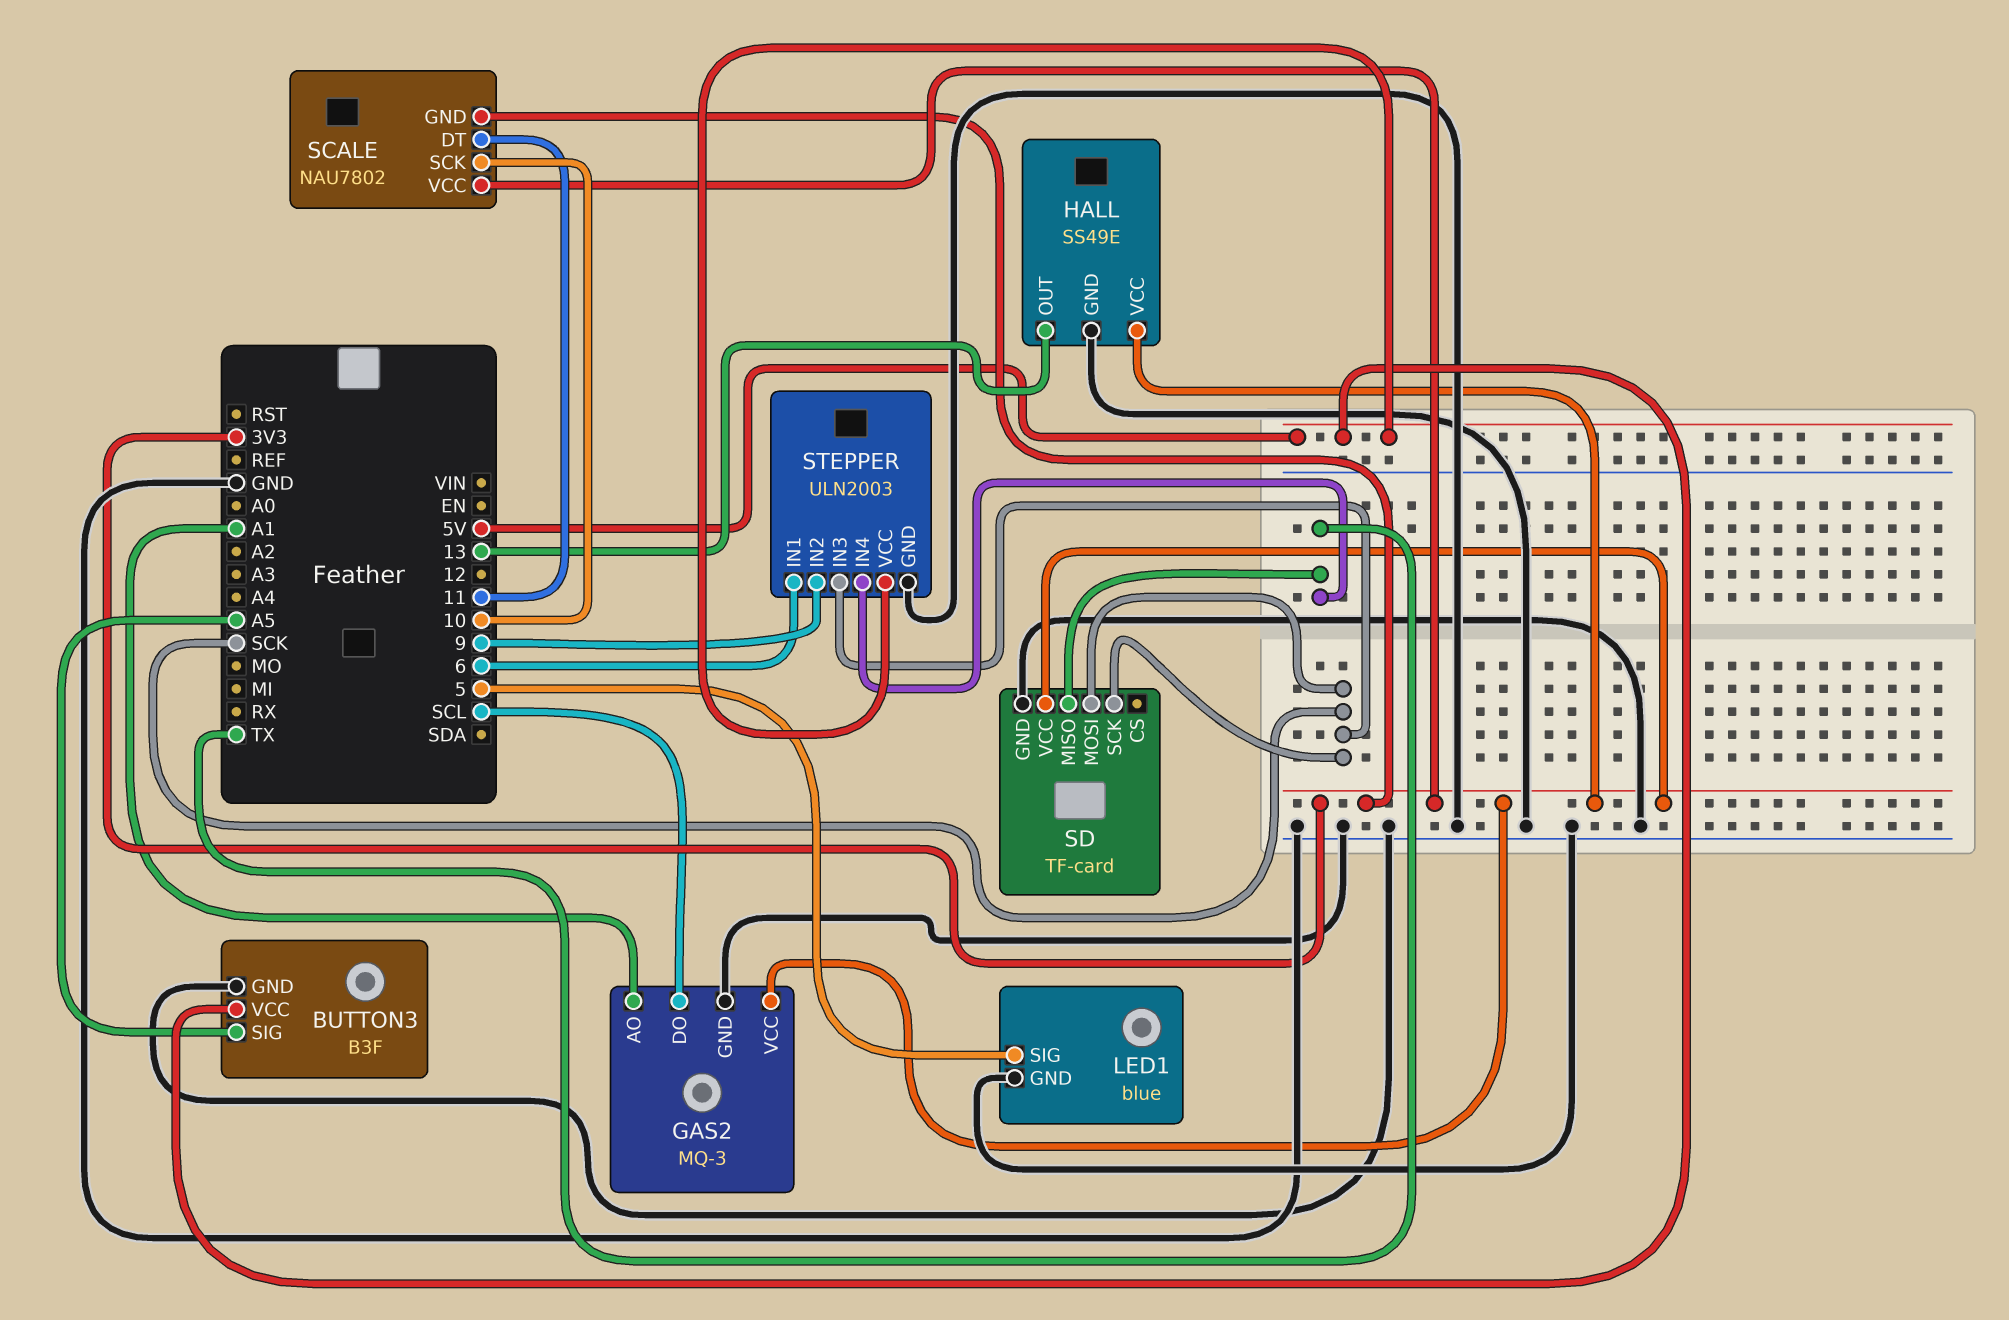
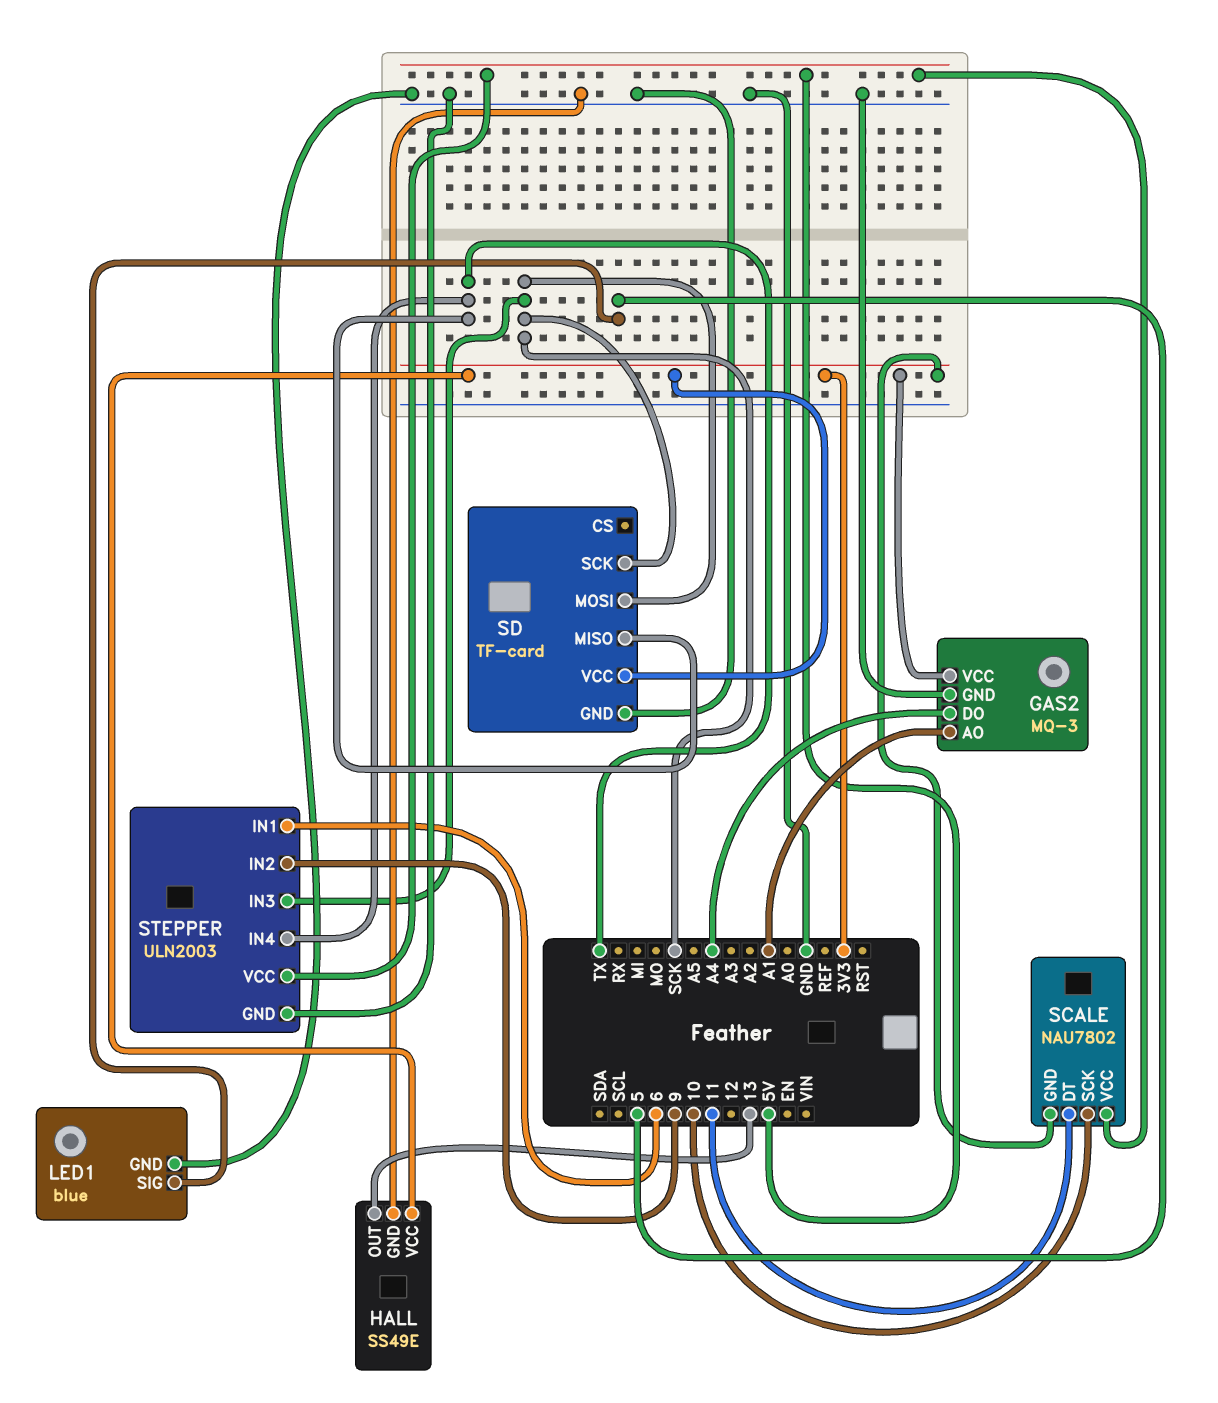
BUTTON3: B3F -> none
BUTTON3 pin GND: GND -> none
BUTTON3 pin SIG: A5 -> none
BUTTON3 pin VCC: 5V -> none
GAS2 pin DO: SCL -> A4
SCALE pin VCC: 3V3 -> 5V

